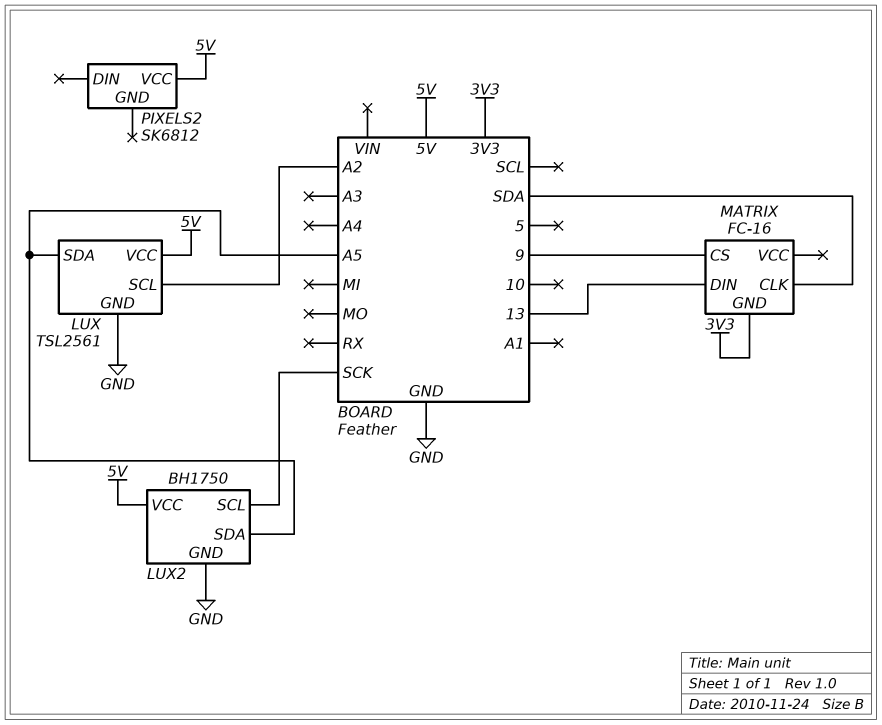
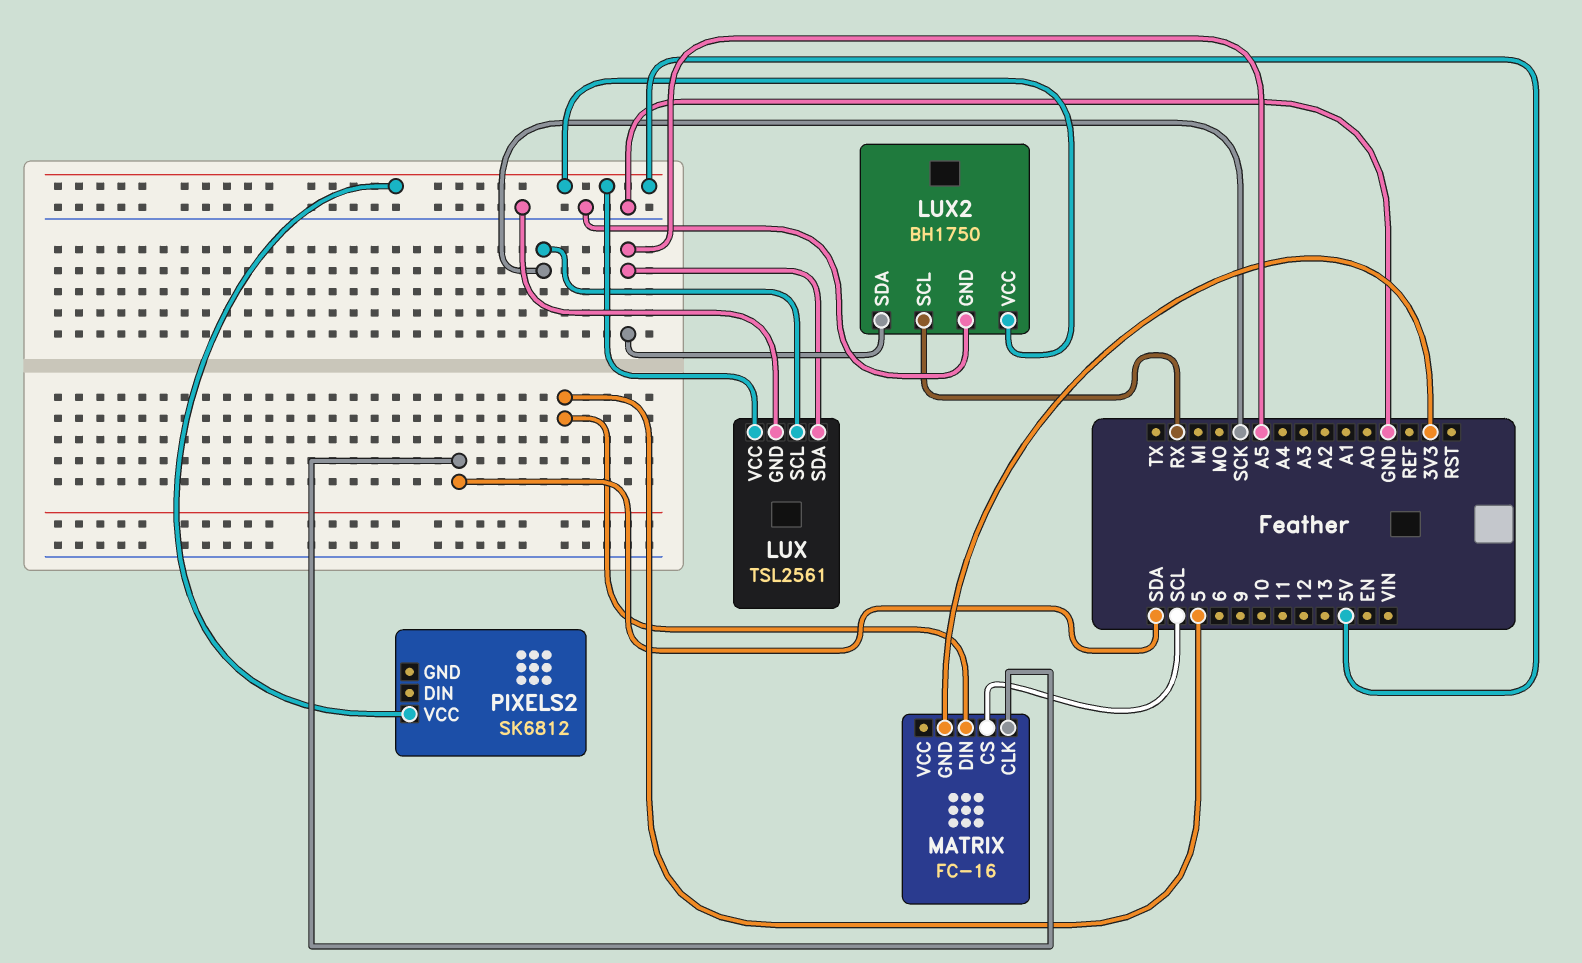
LUX pin SCL: A2 -> SCK
LUX2 pin SCL: SCK -> RX
MATRIX pin CS: 9 -> SCL
MATRIX pin DIN: 13 -> 5

